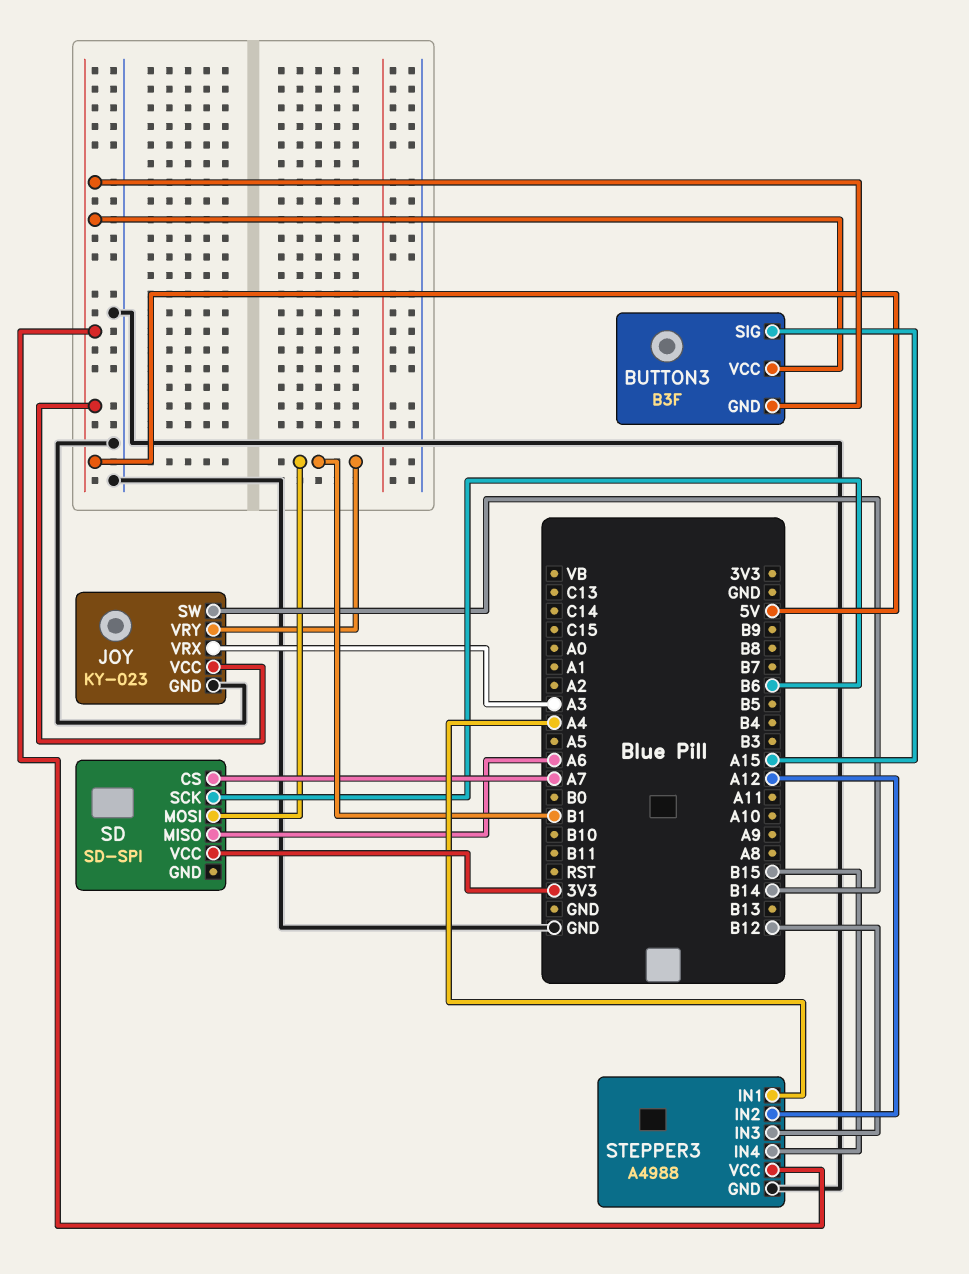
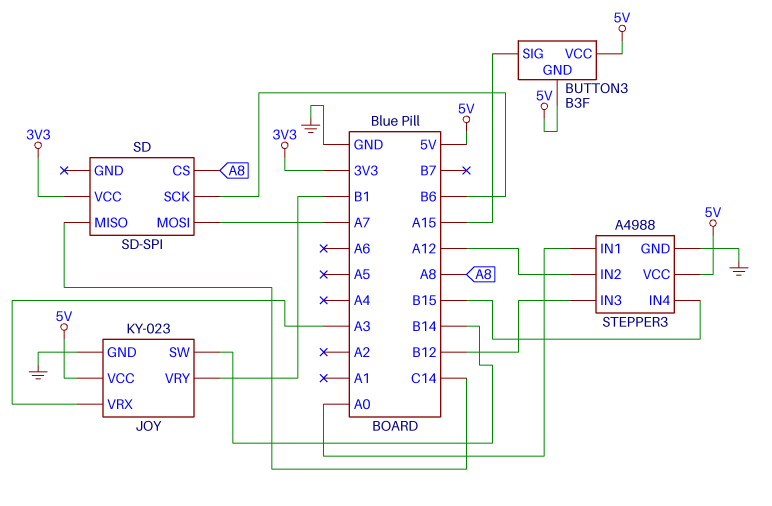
SD pin CS: A7 -> A8
SD pin MISO: A6 -> C14
SD pin MOSI: B1 -> A7
STEPPER3 pin IN1: A4 -> A0

